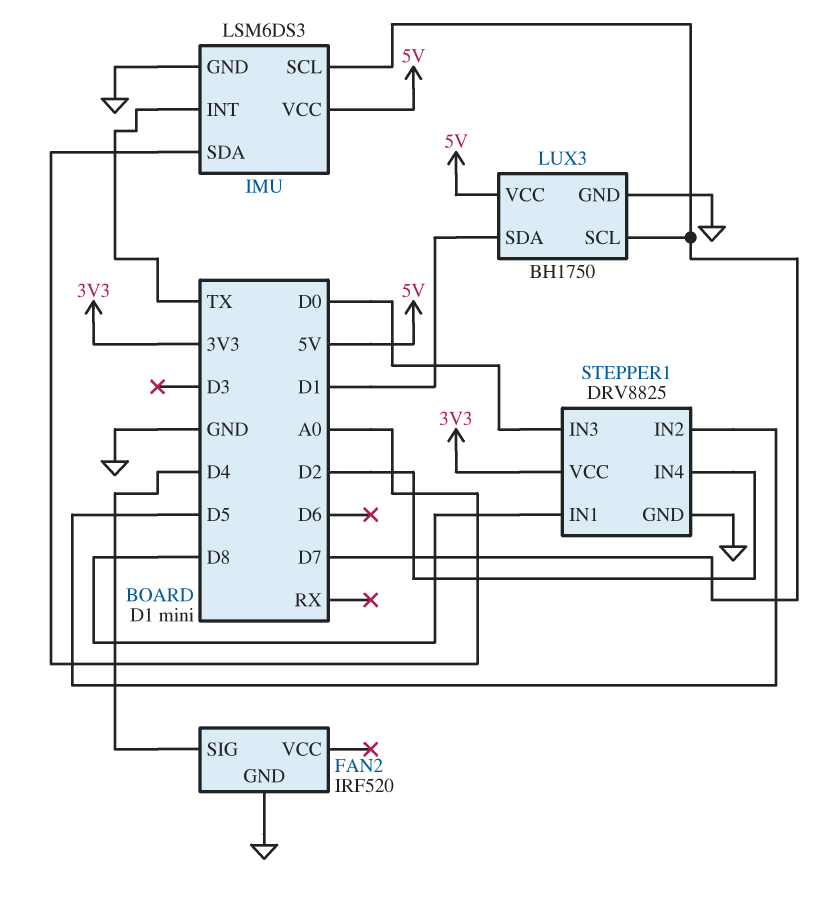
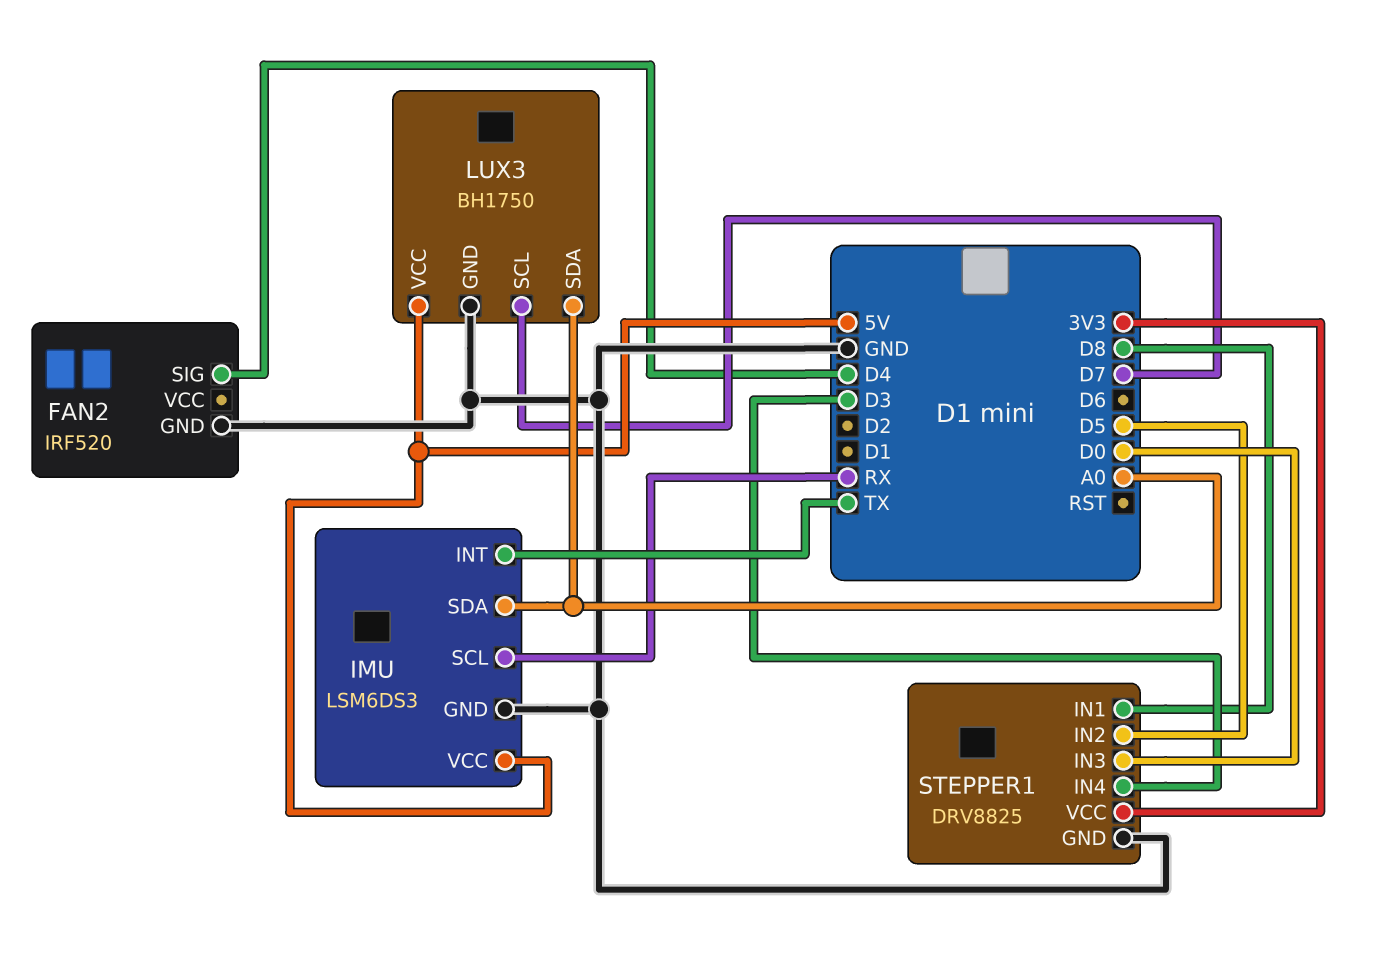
IMU pin SCL: D7 -> RX
LUX3 pin SDA: D1 -> A0
STEPPER1 pin IN4: D2 -> D3

